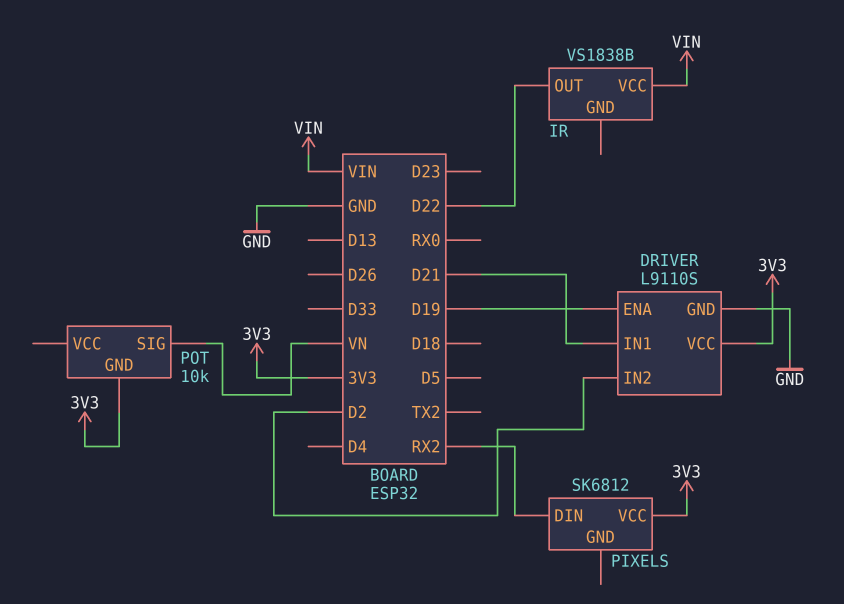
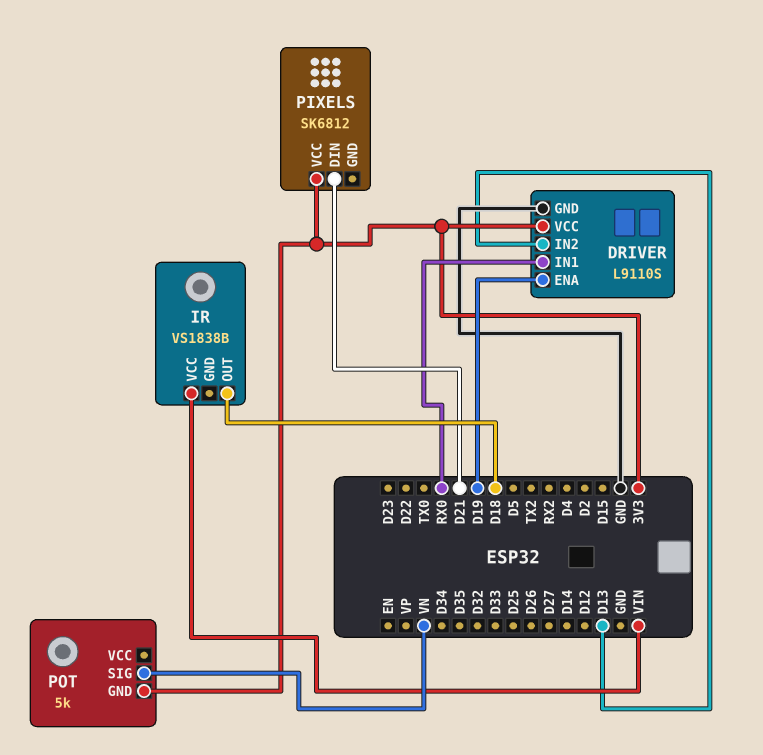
DRIVER pin IN1: D21 -> RX0
DRIVER pin IN2: D2 -> D13
IR pin OUT: D22 -> D18
PIXELS pin DIN: RX2 -> D21
POT: 10k -> 5k

